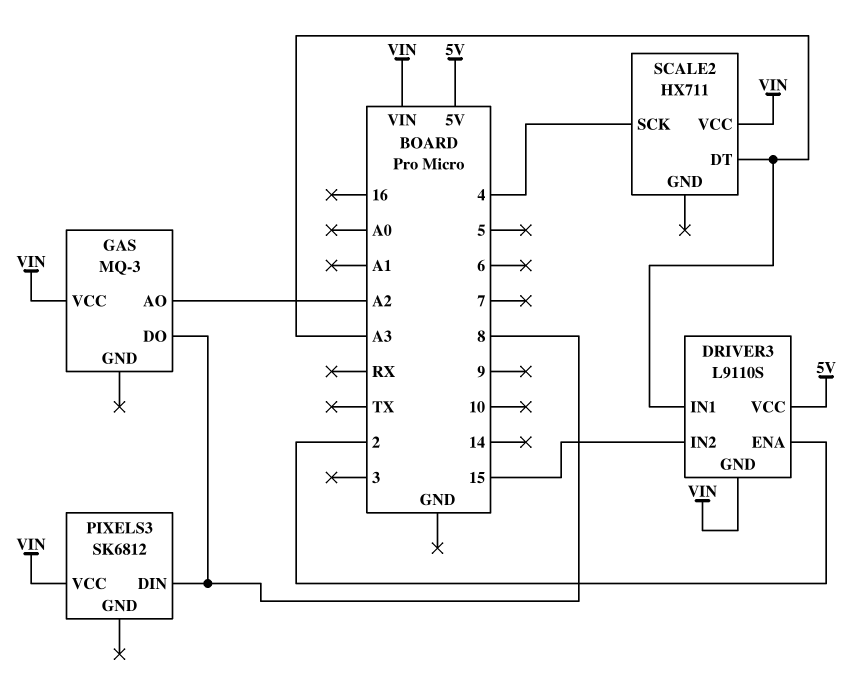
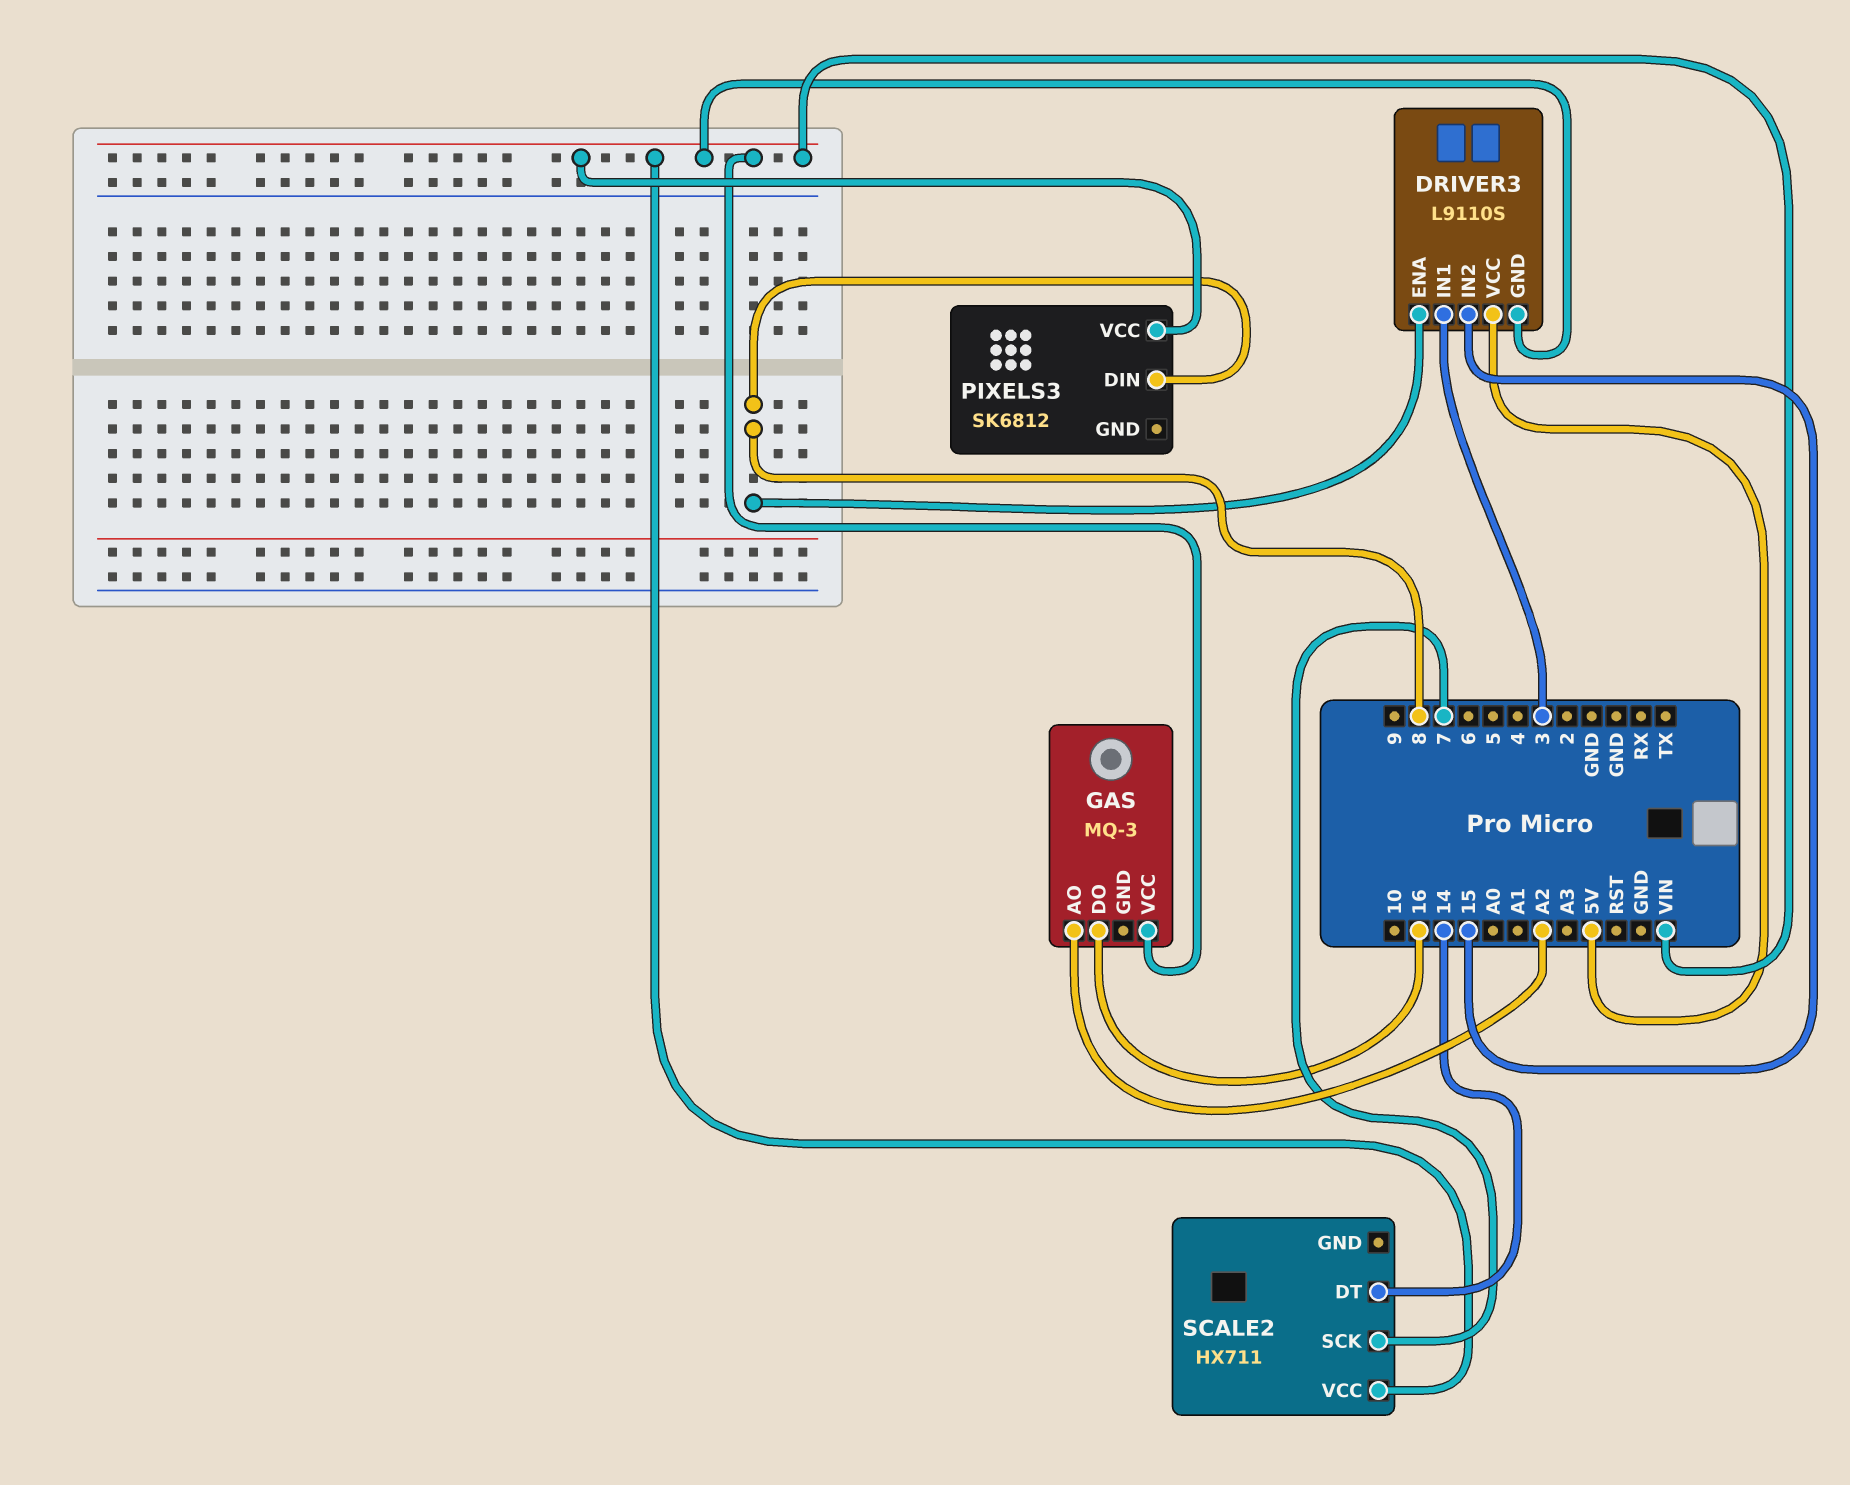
DRIVER3 pin ENA: 2 -> 8
DRIVER3 pin IN1: A3 -> 3
GAS pin DO: 8 -> 16
SCALE2 pin DT: A3 -> 14
SCALE2 pin SCK: 4 -> 7

